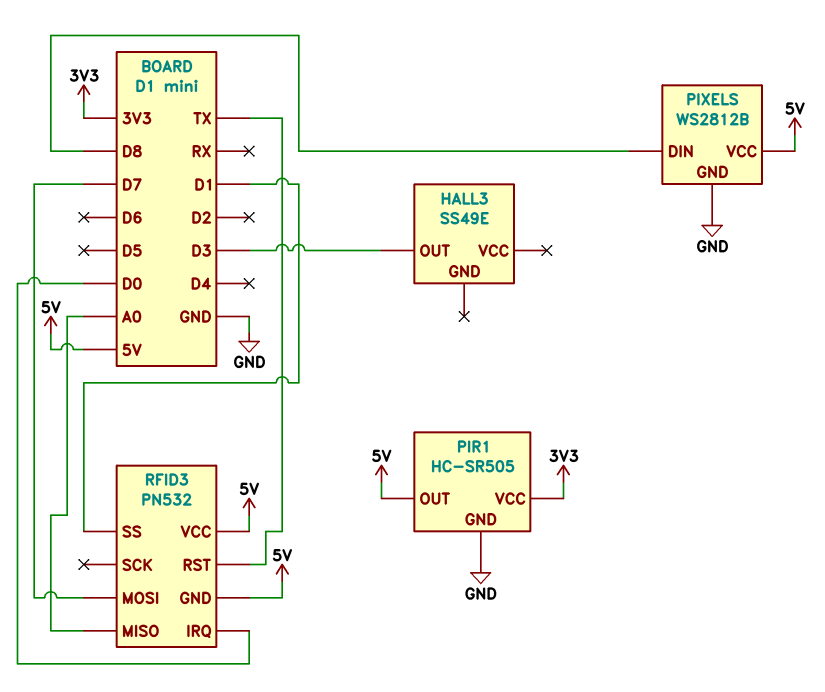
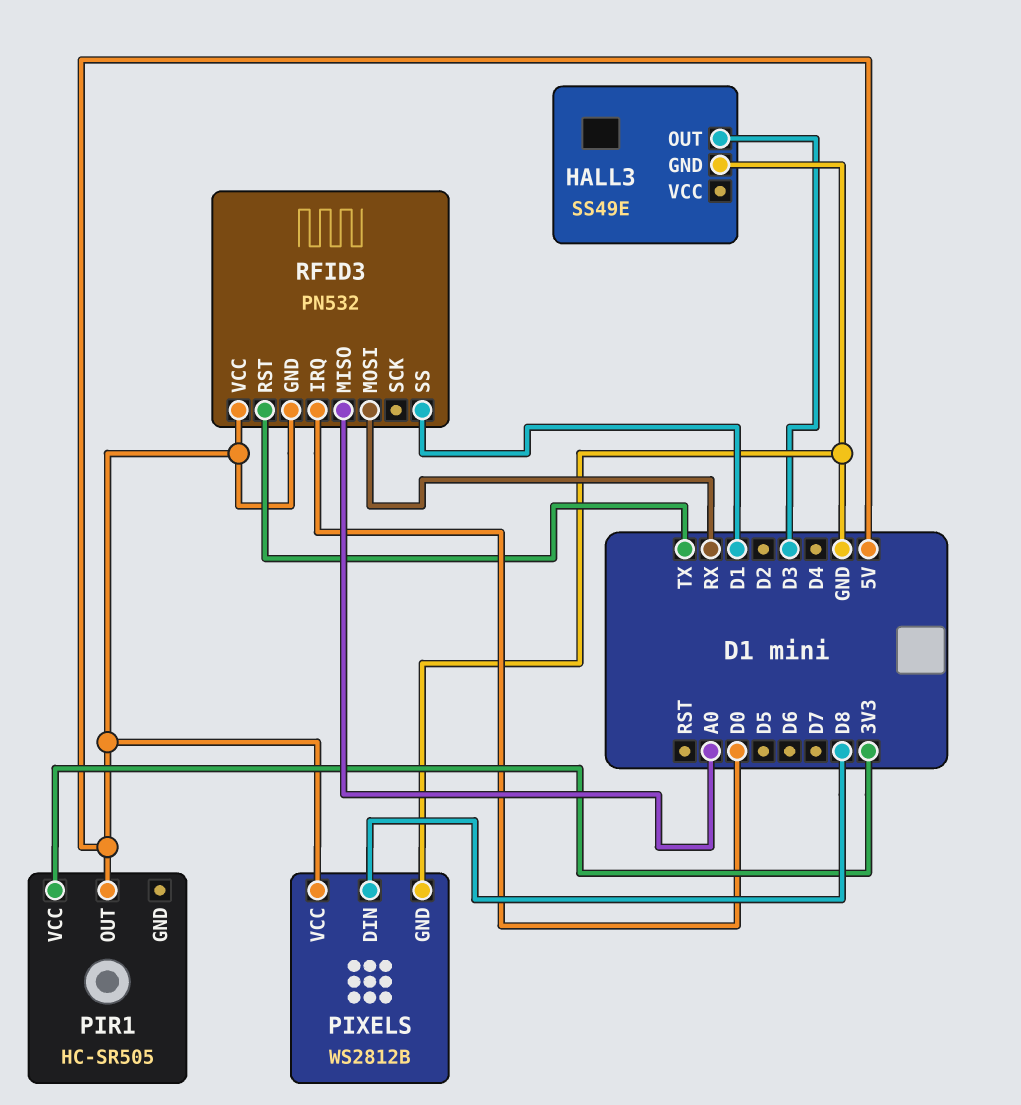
HALL3 pin GND: none -> GND
PIR1 pin GND: GND -> none
RFID3 pin MOSI: D7 -> RX

